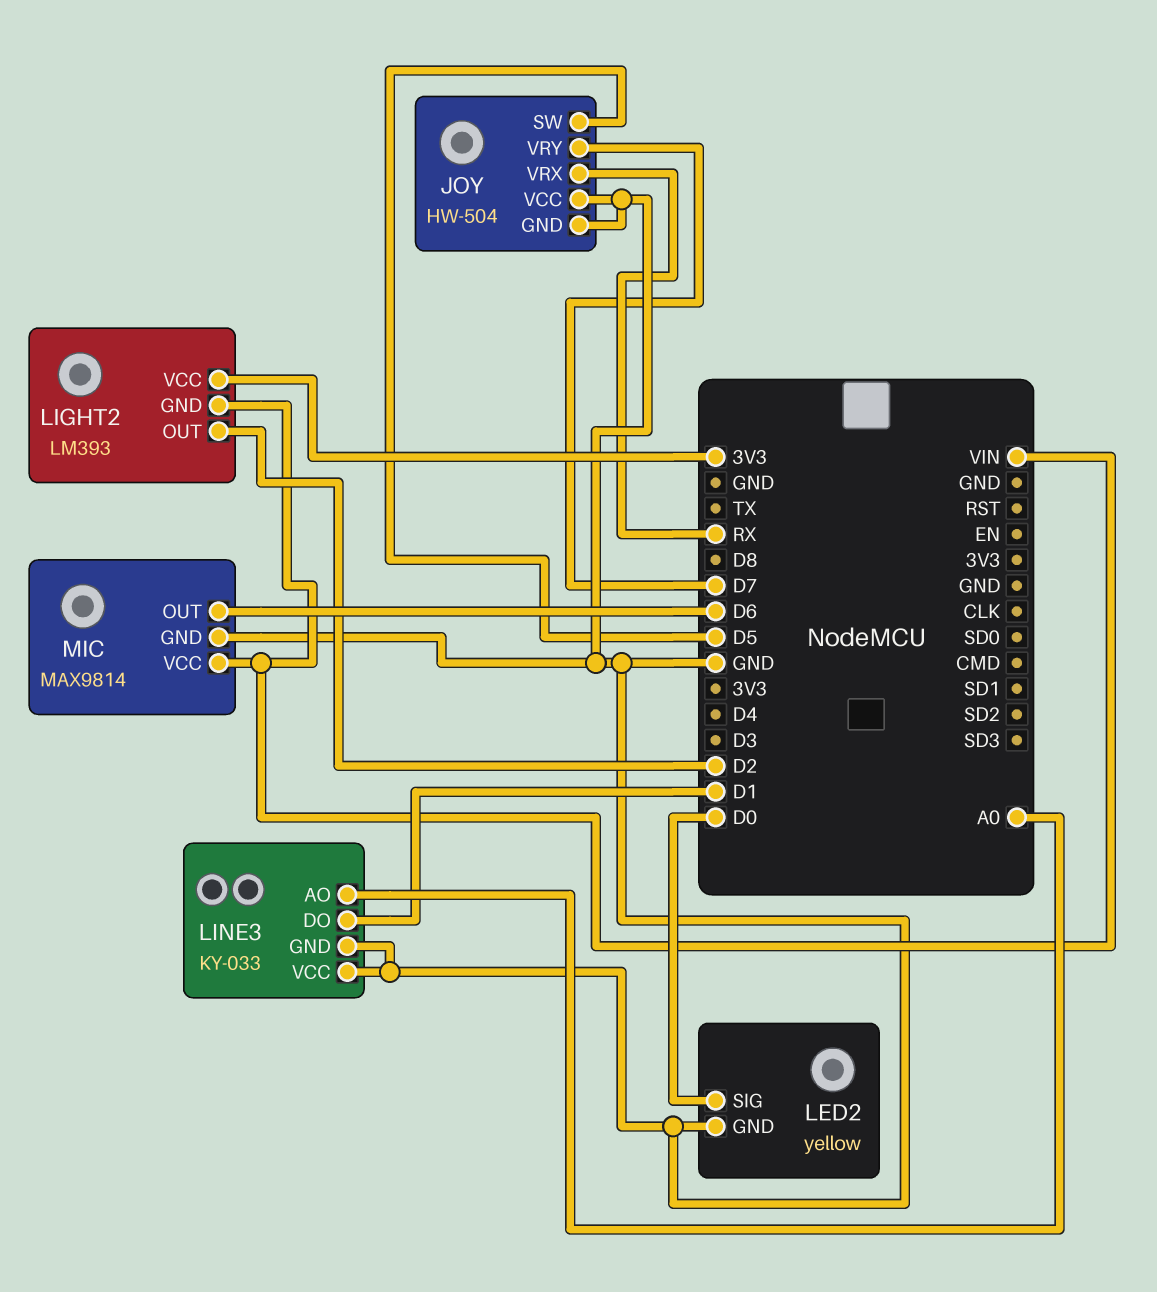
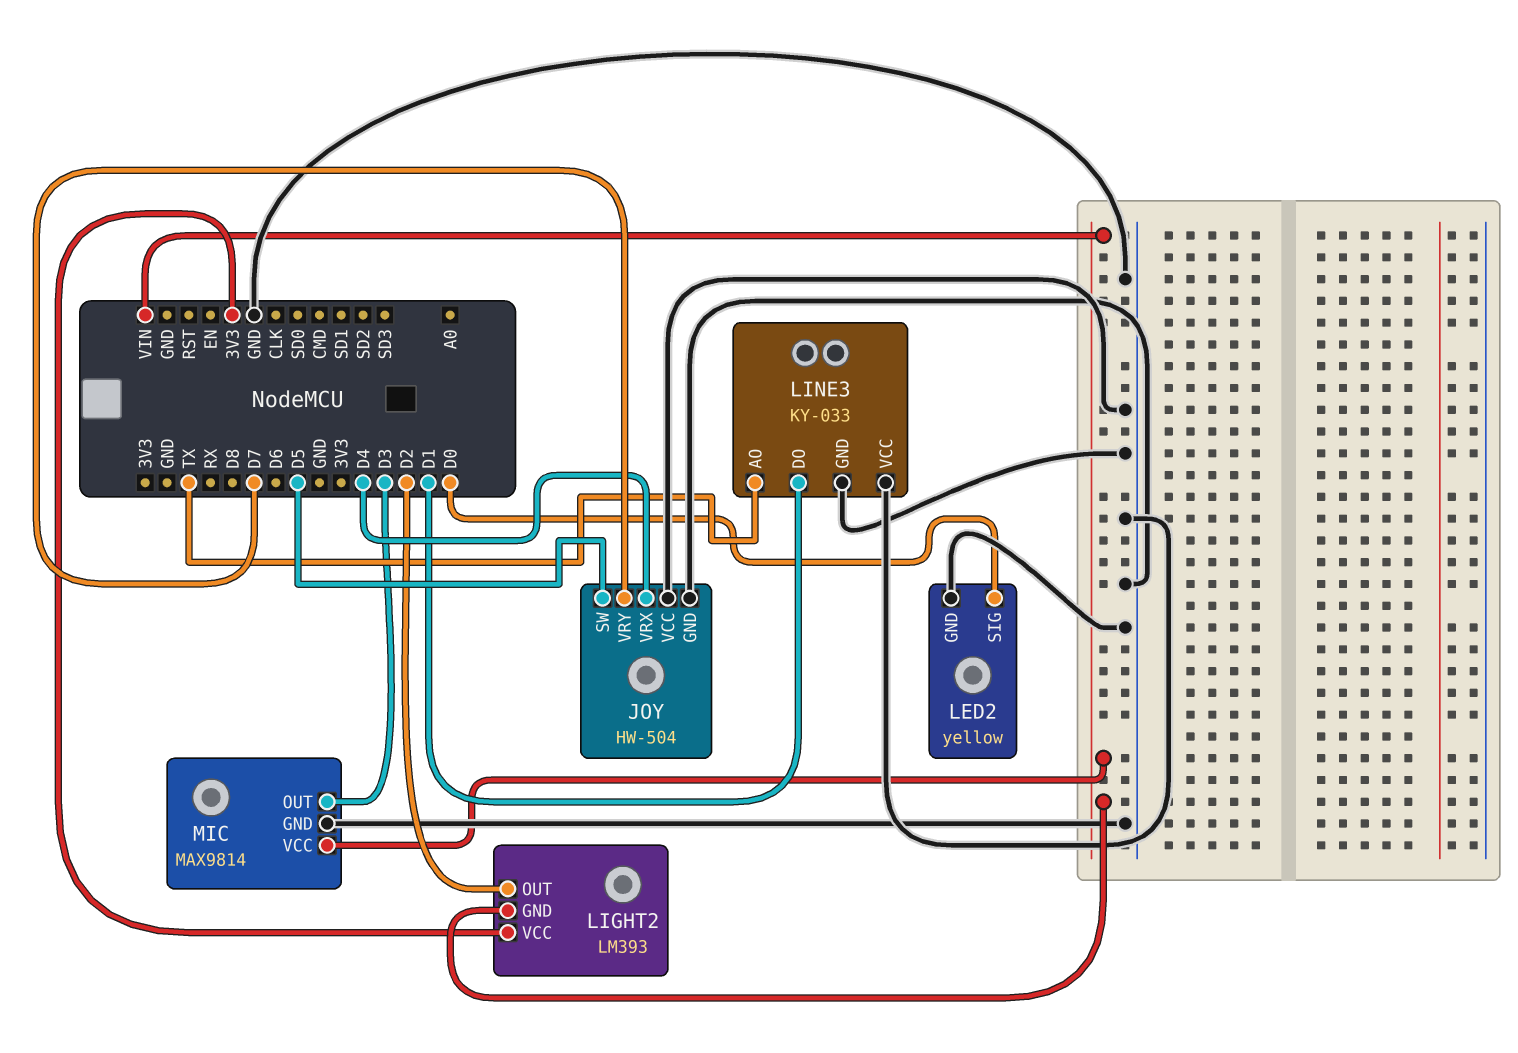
JOY pin VRX: RX -> D4
LINE3 pin AO: A0 -> TX
MIC pin OUT: D6 -> D3

